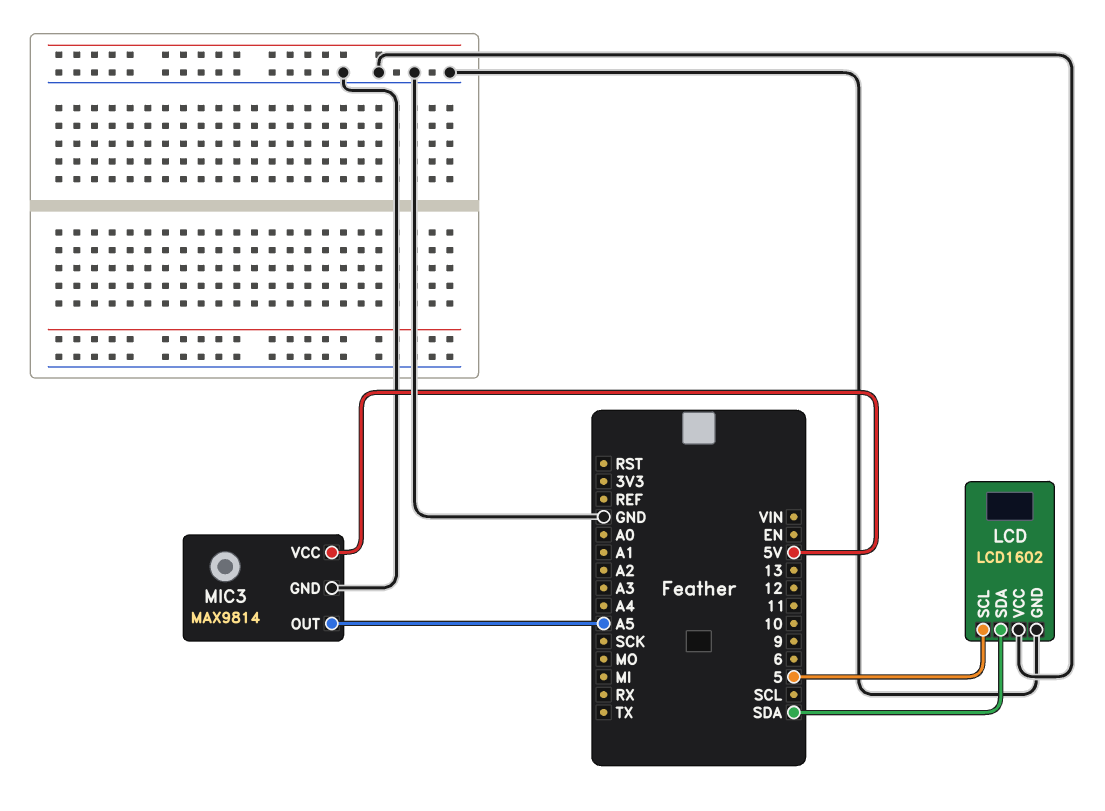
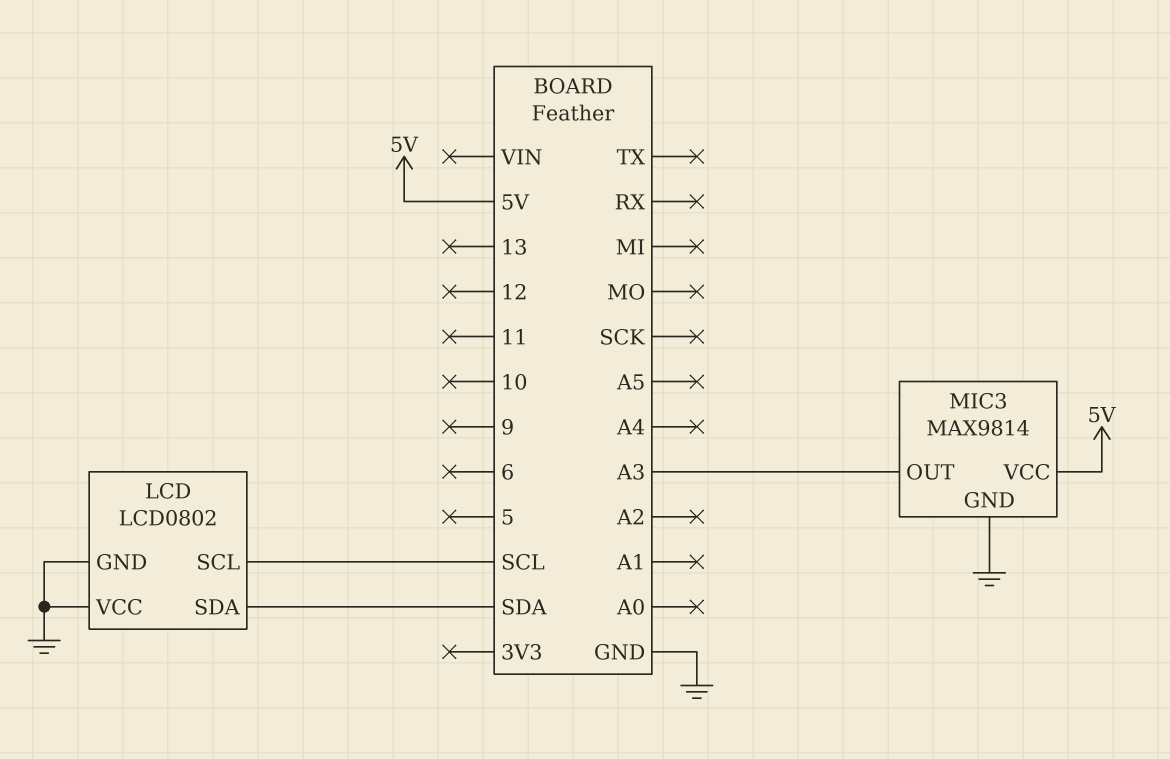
LCD: LCD1602 -> LCD0802
LCD pin SCL: 5 -> SCL
MIC3 pin OUT: A5 -> A3

